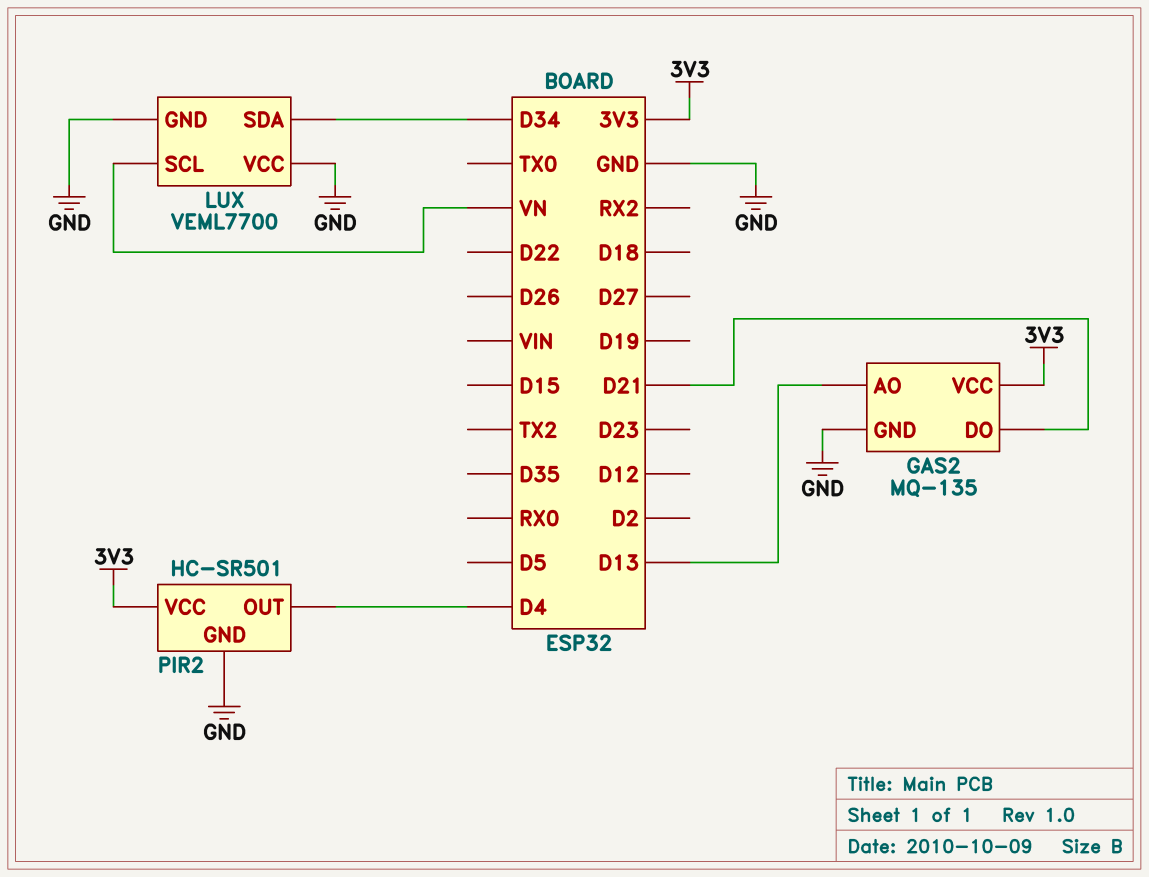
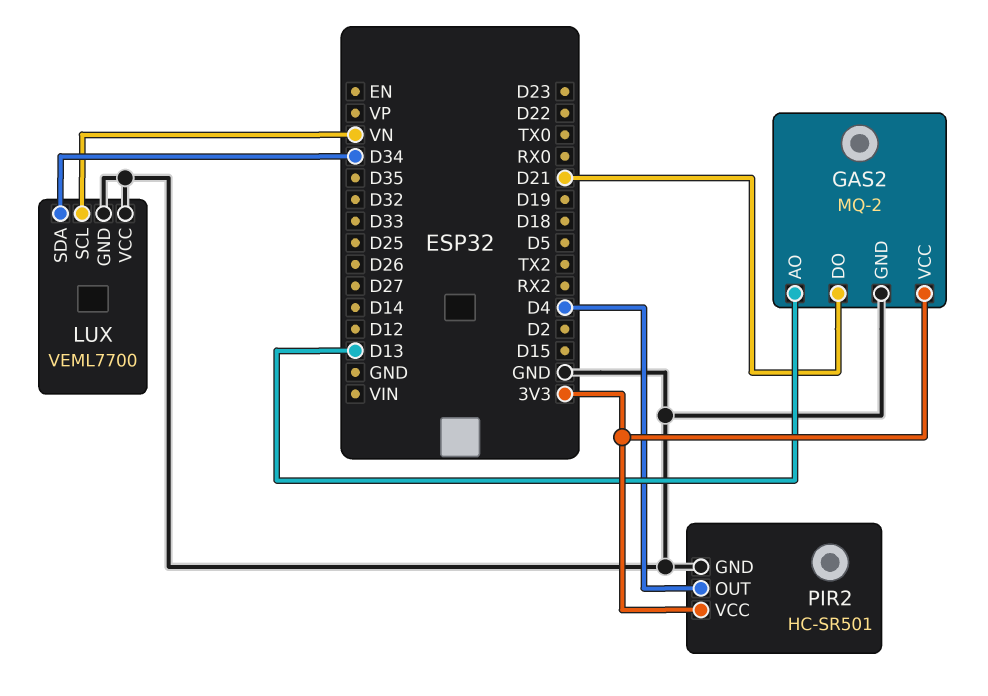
GAS2: MQ-135 -> MQ-2

